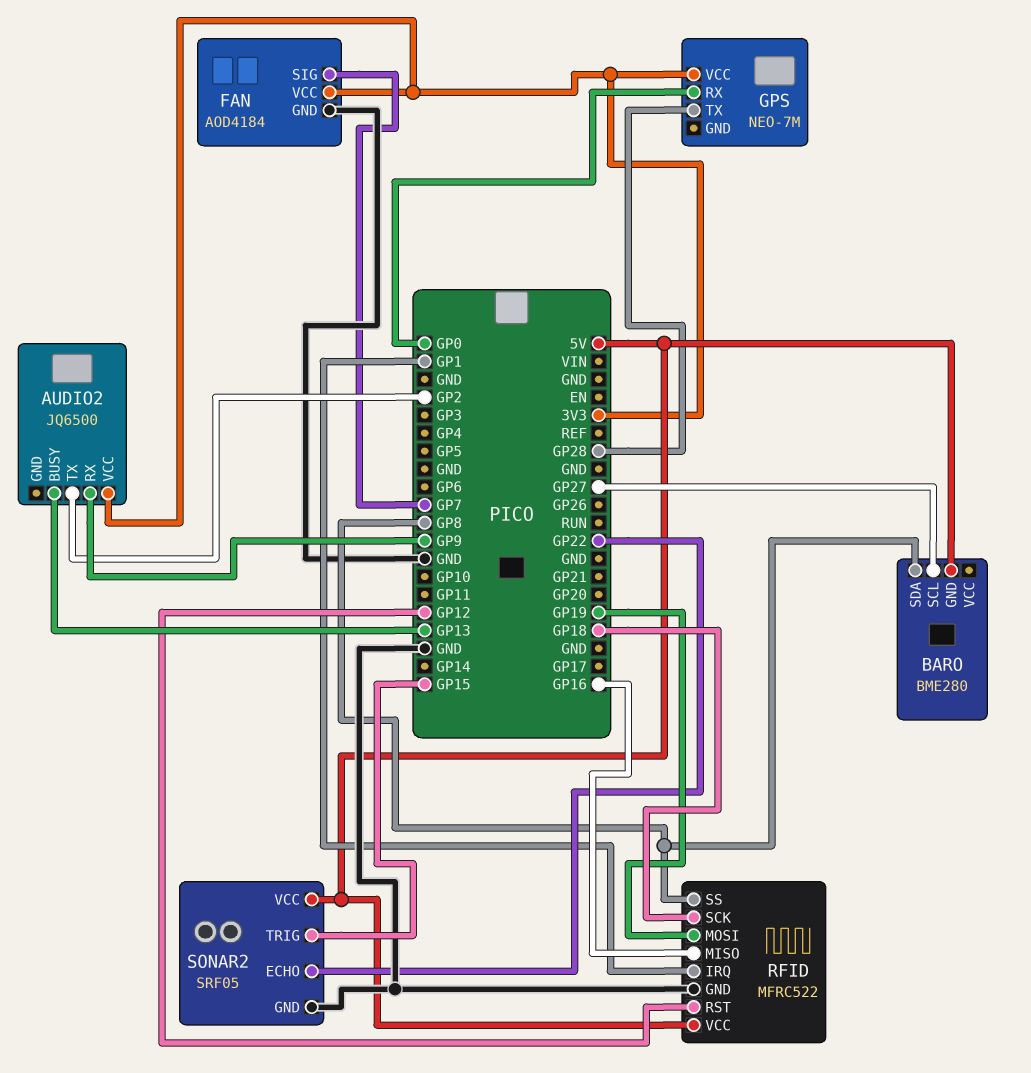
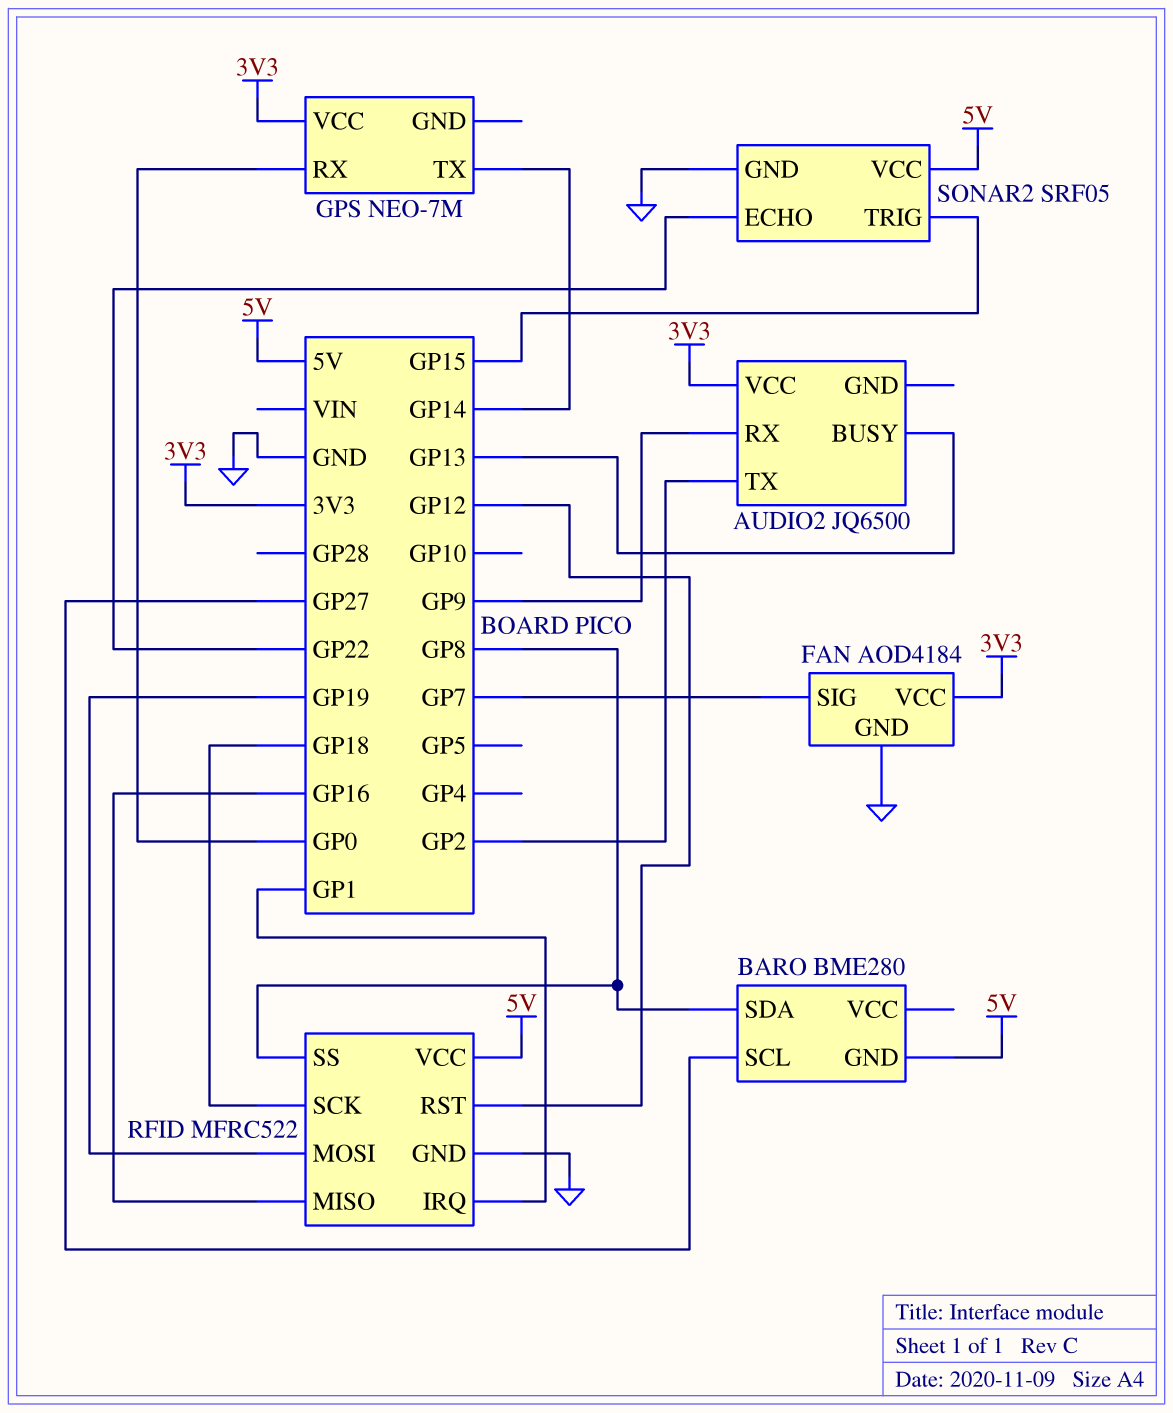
GPS pin TX: GP28 -> GP14

